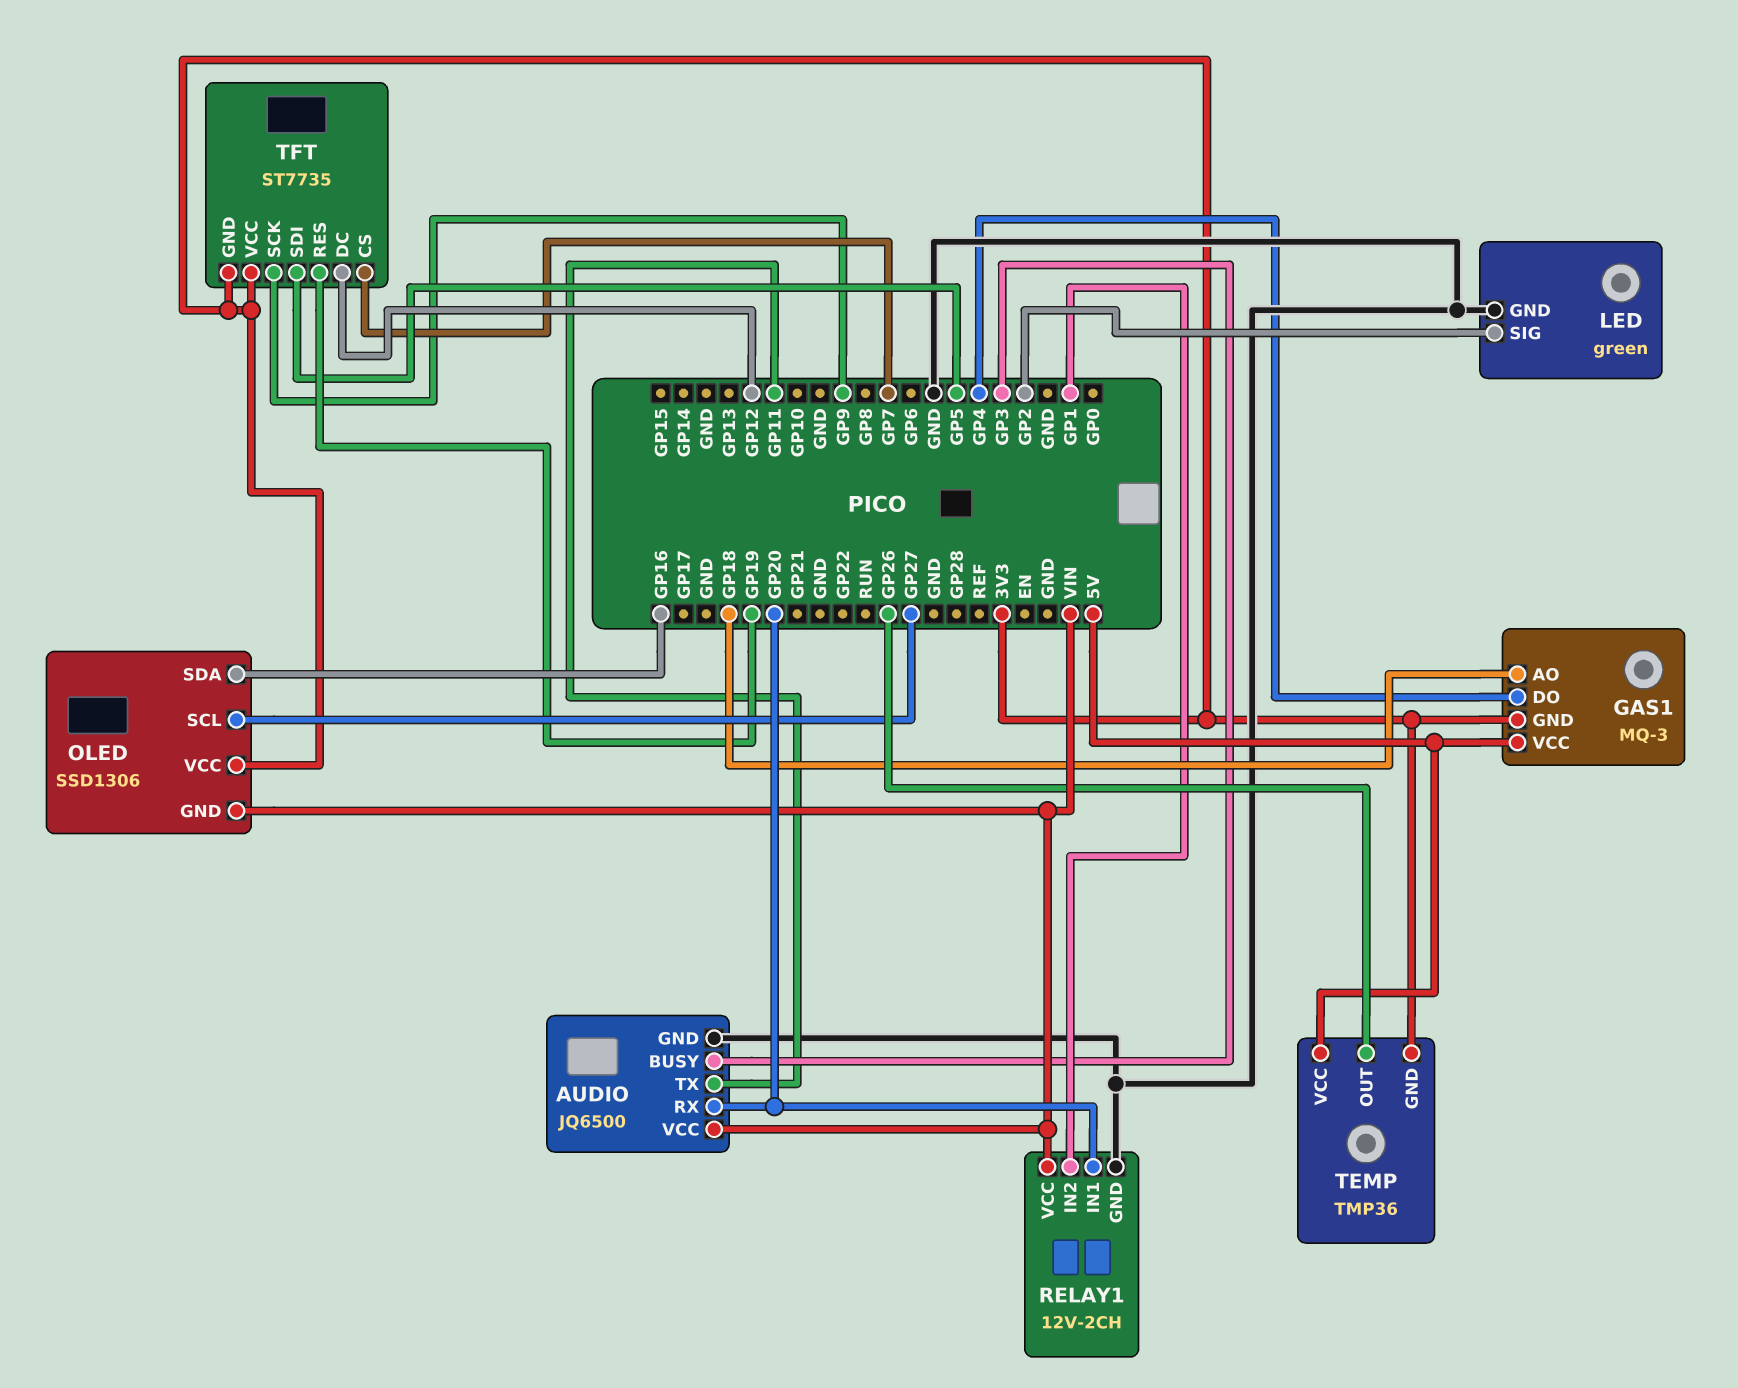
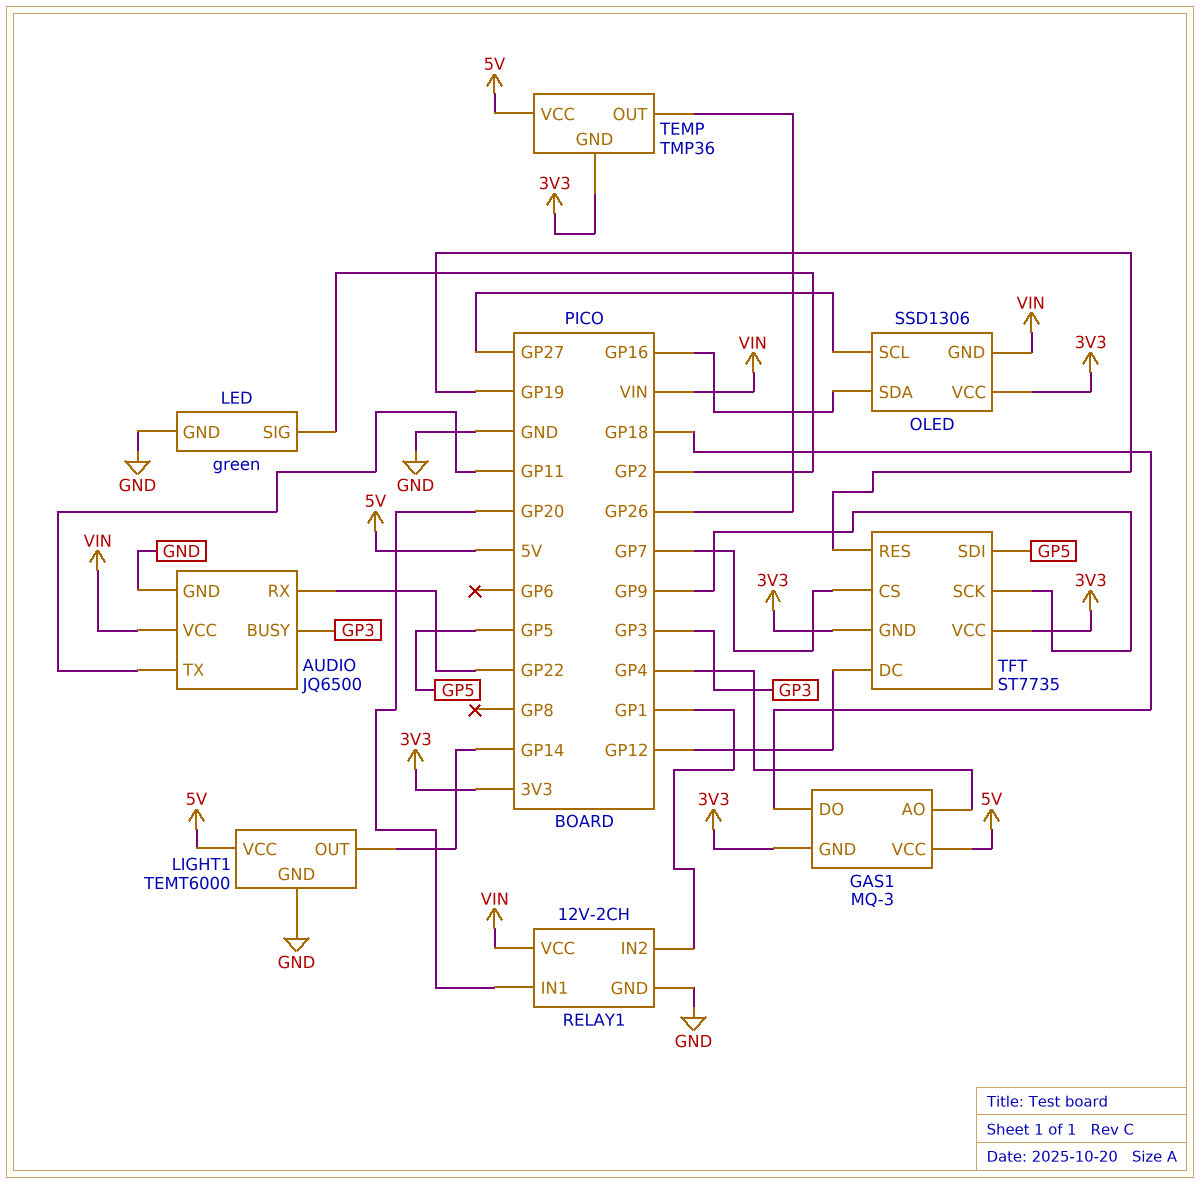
AUDIO pin RX: GP20 -> GP22
GAS1 pin AO: GP18 -> GP4
GAS1 pin DO: GP4 -> GP18
LIGHT1: none -> TEMT6000
LIGHT1 pin GND: none -> GND
LIGHT1 pin OUT: none -> GP14
LIGHT1 pin VCC: none -> 5V

